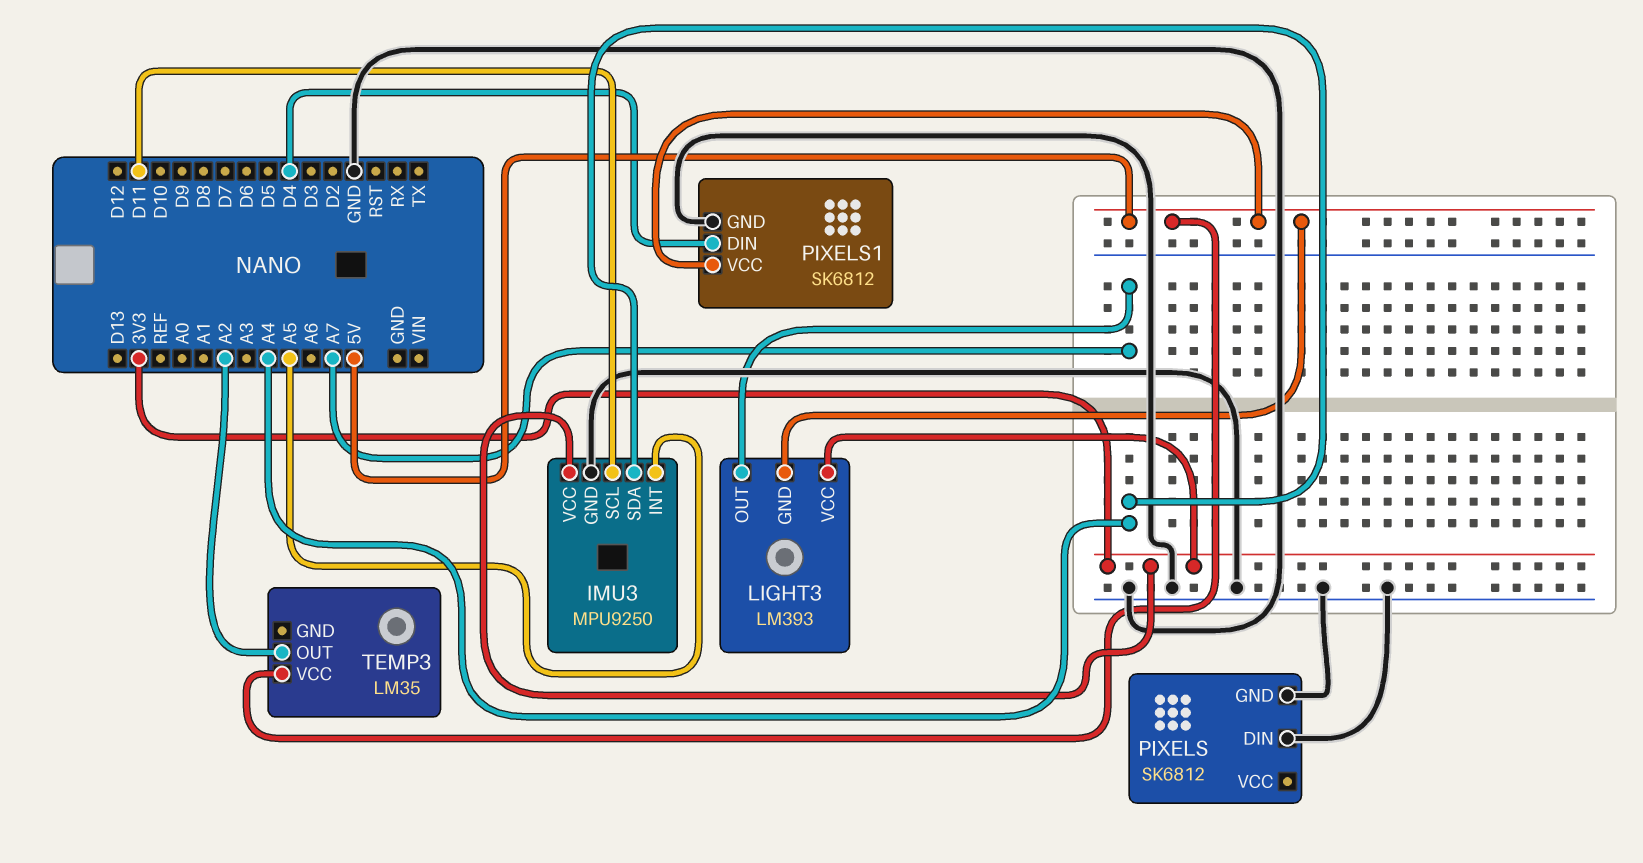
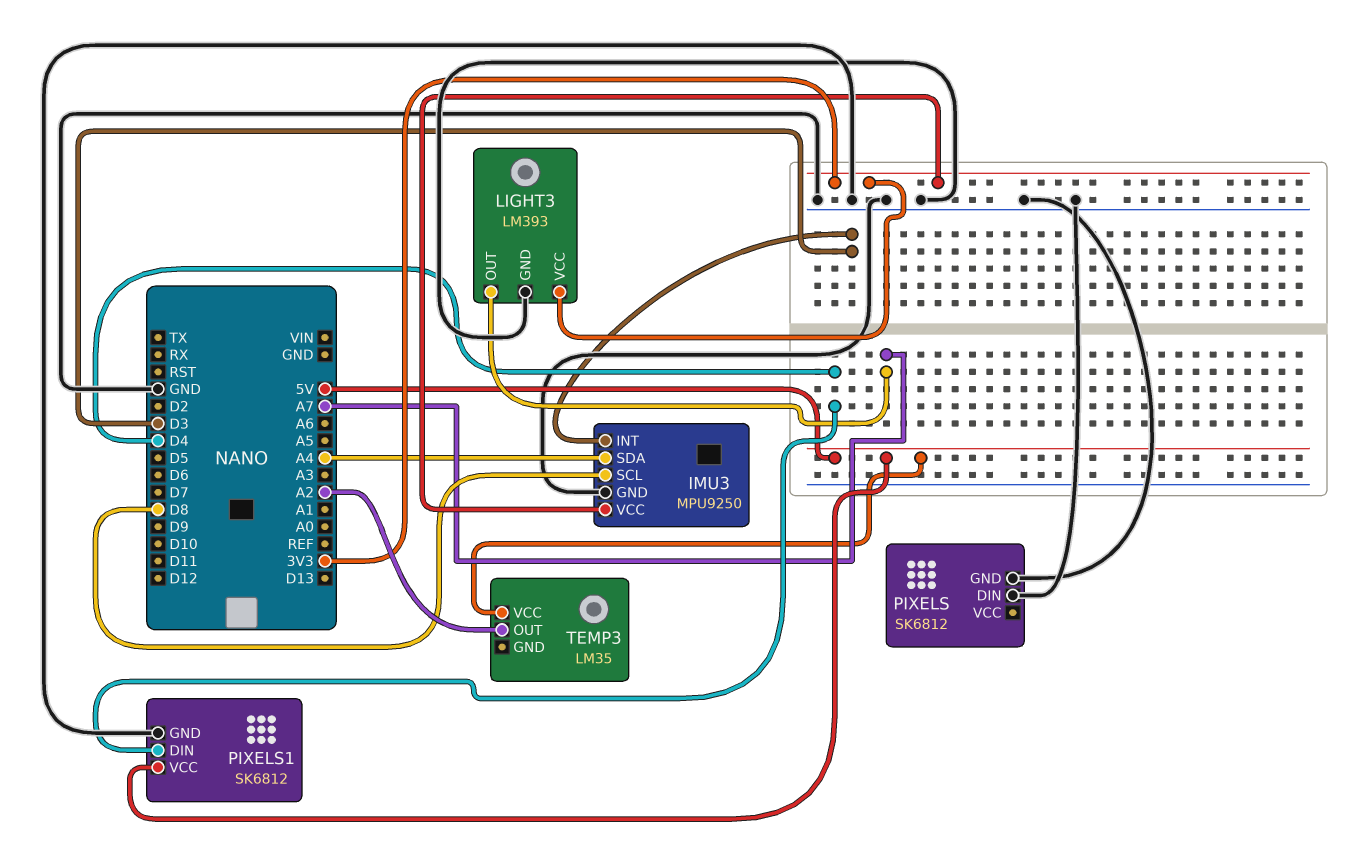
IMU3 pin INT: A5 -> D3
IMU3 pin SCL: D11 -> D8
LIGHT3 pin GND: 5V -> GND

